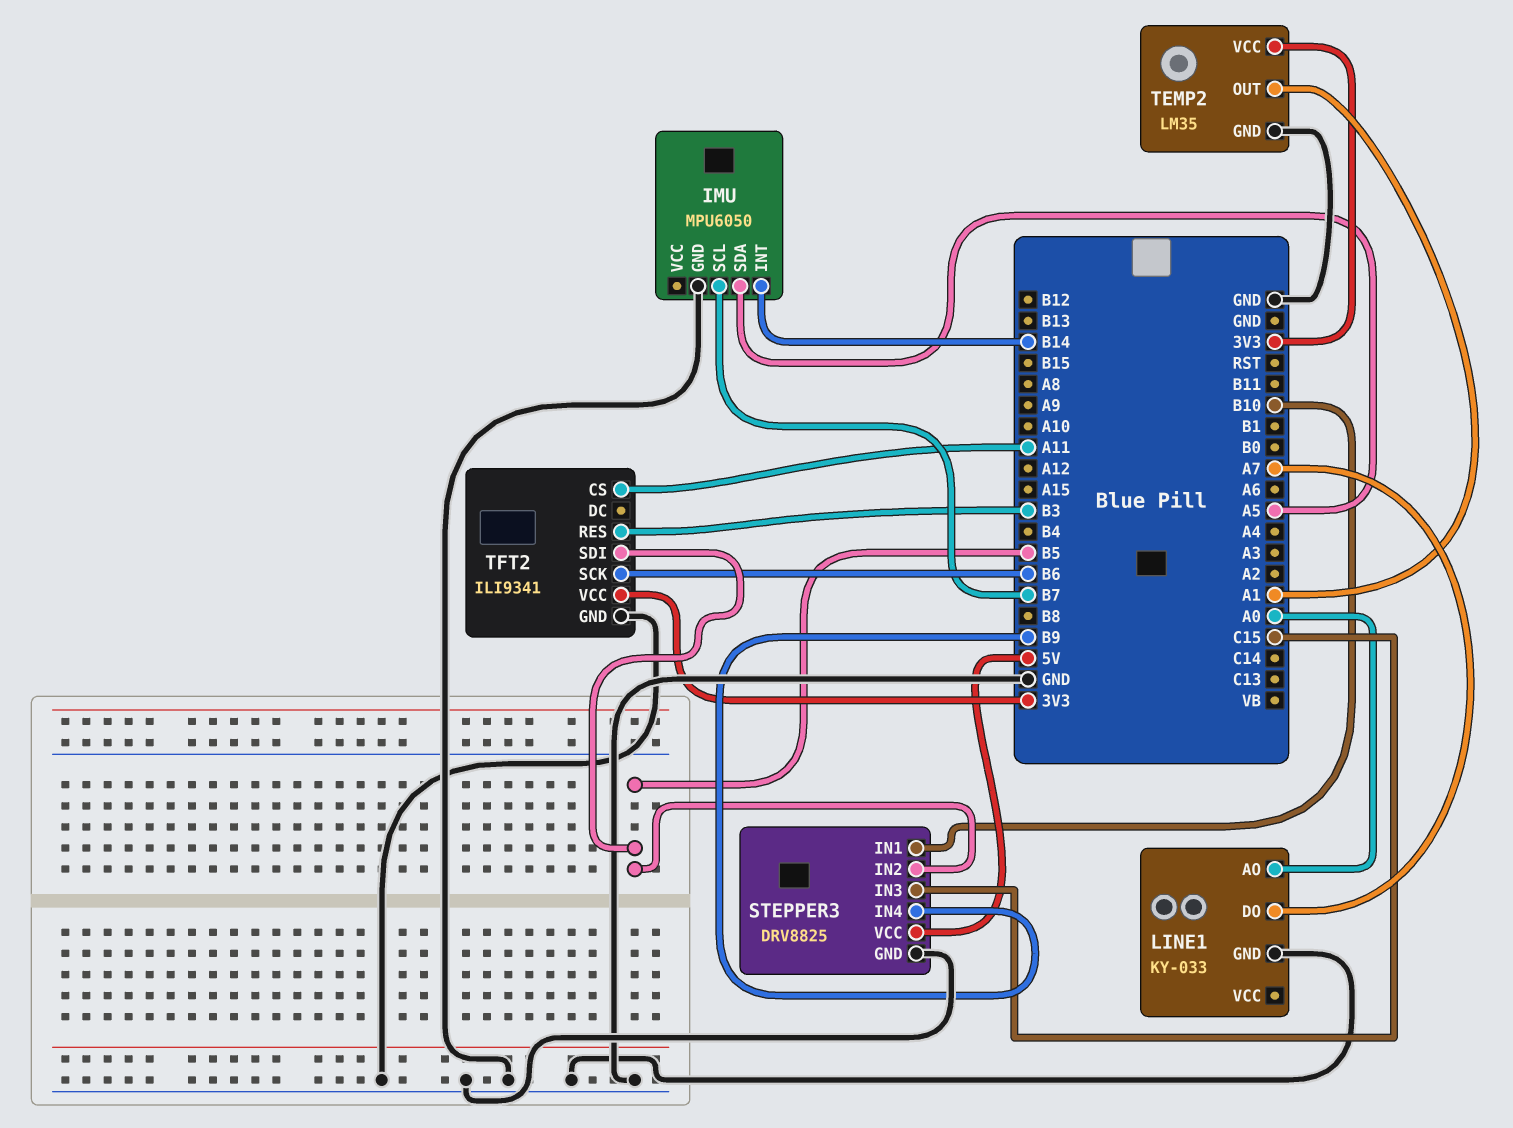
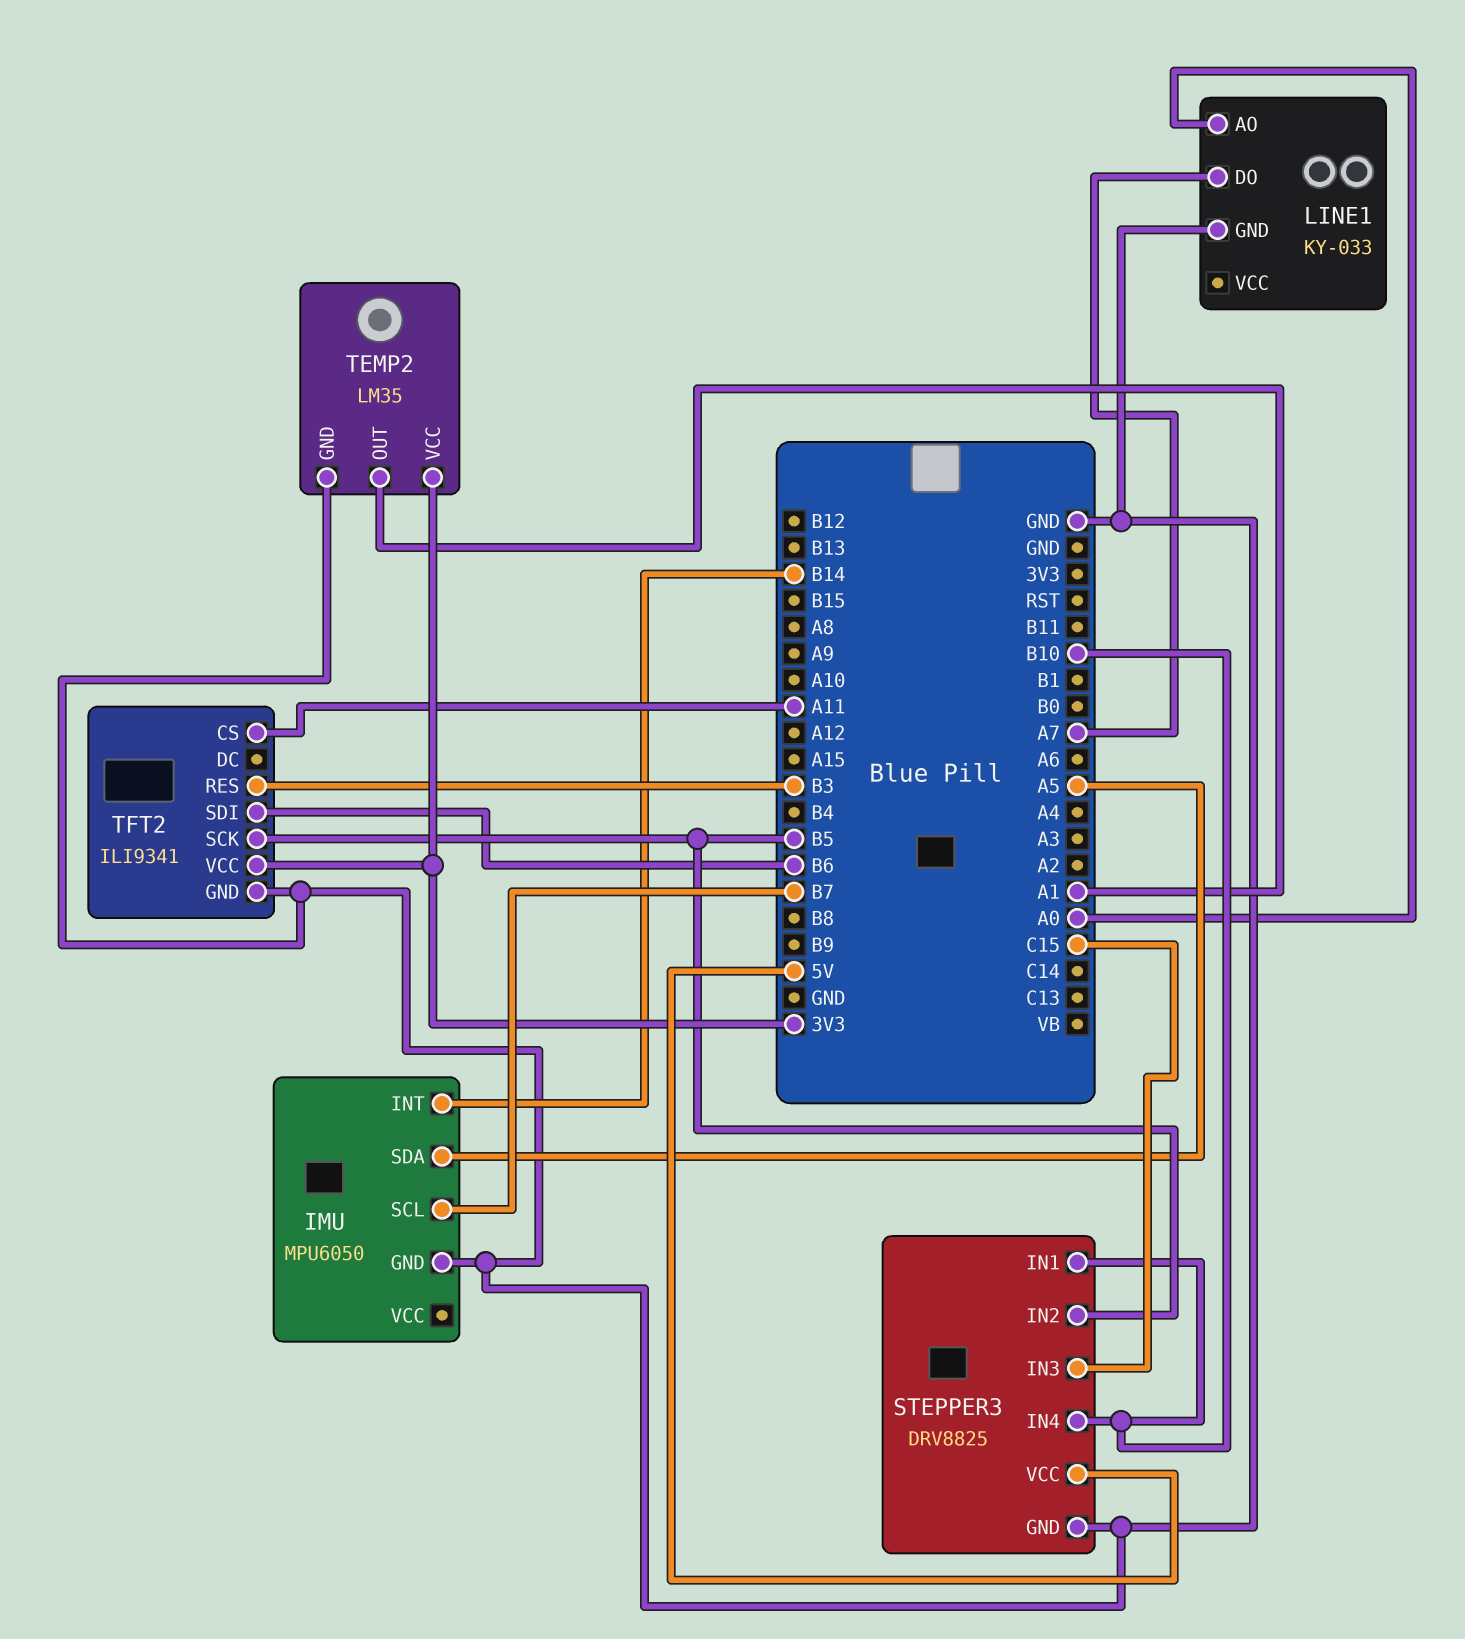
STEPPER3 pin IN4: B9 -> B10
TFT2 pin SCK: B6 -> B5
TFT2 pin SDI: B5 -> B6

